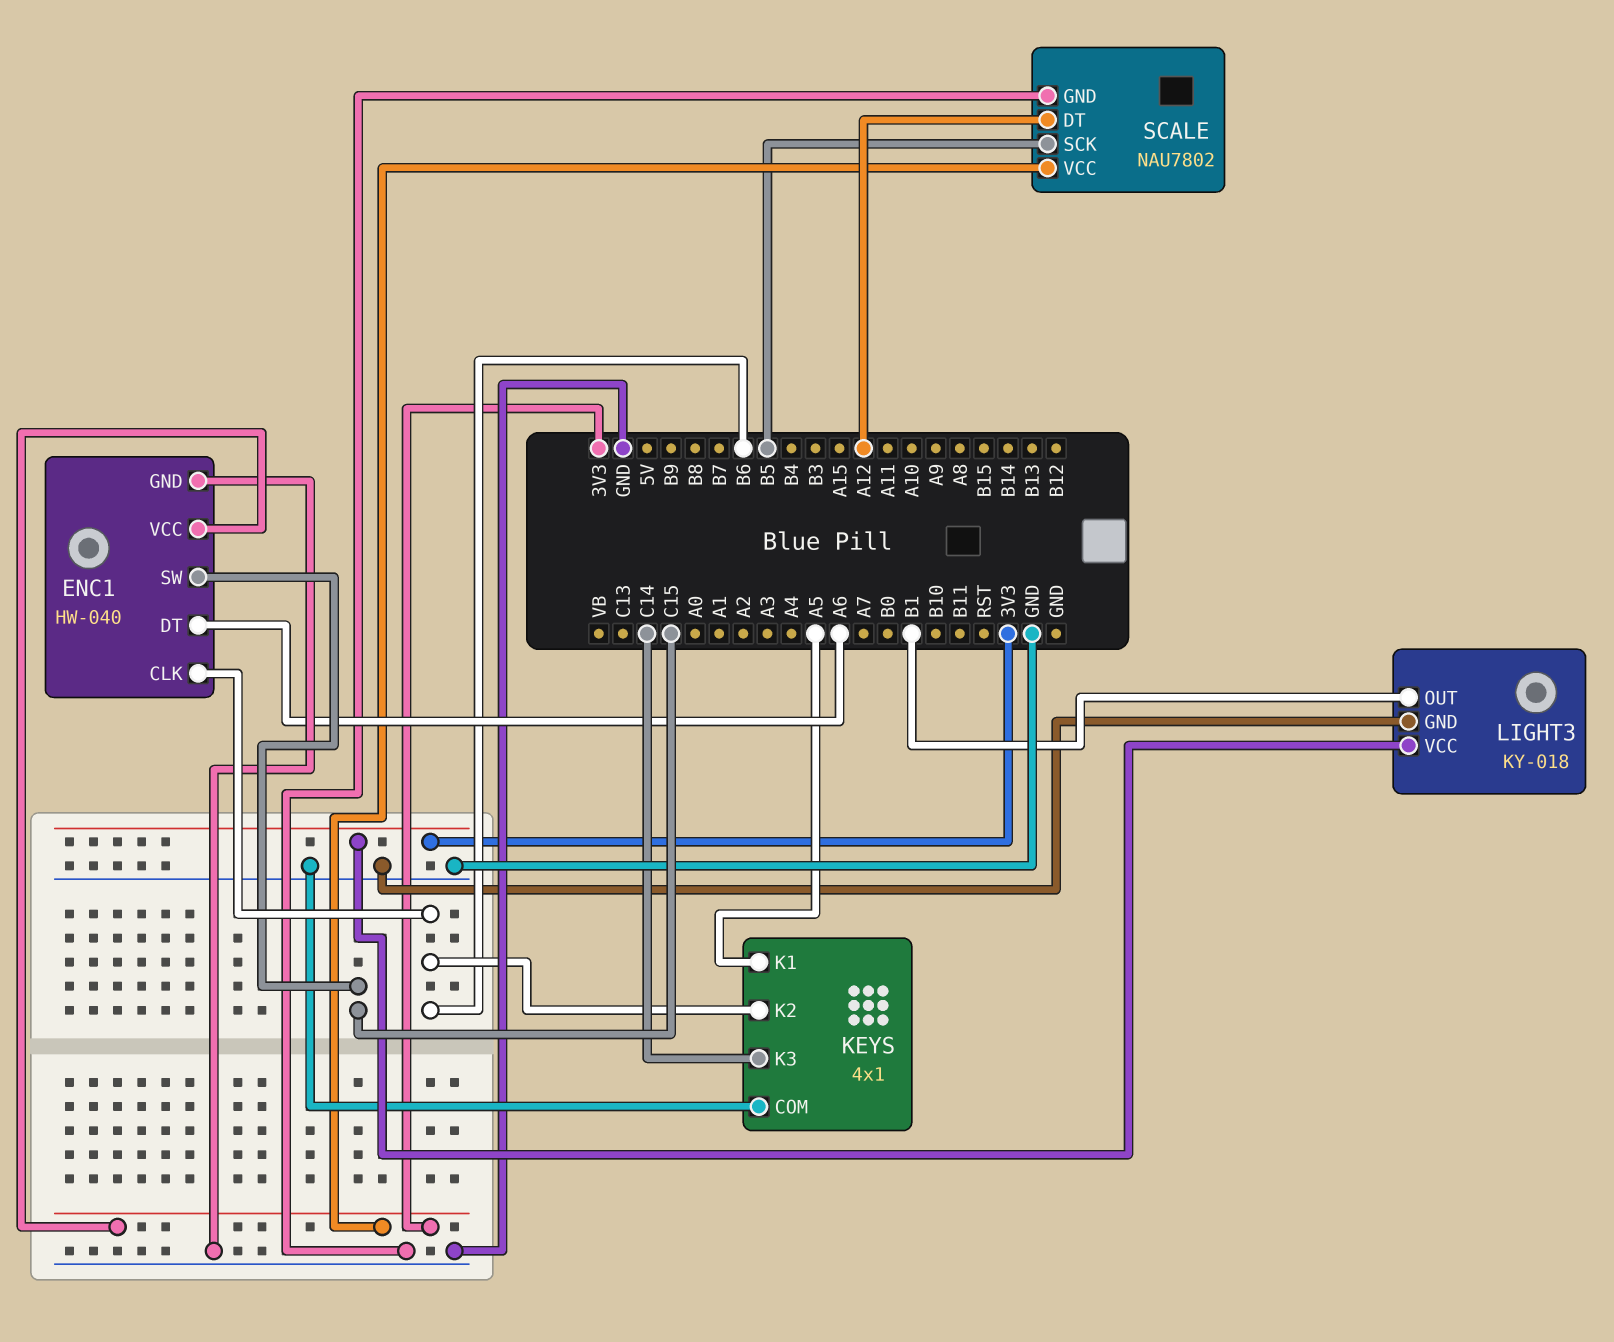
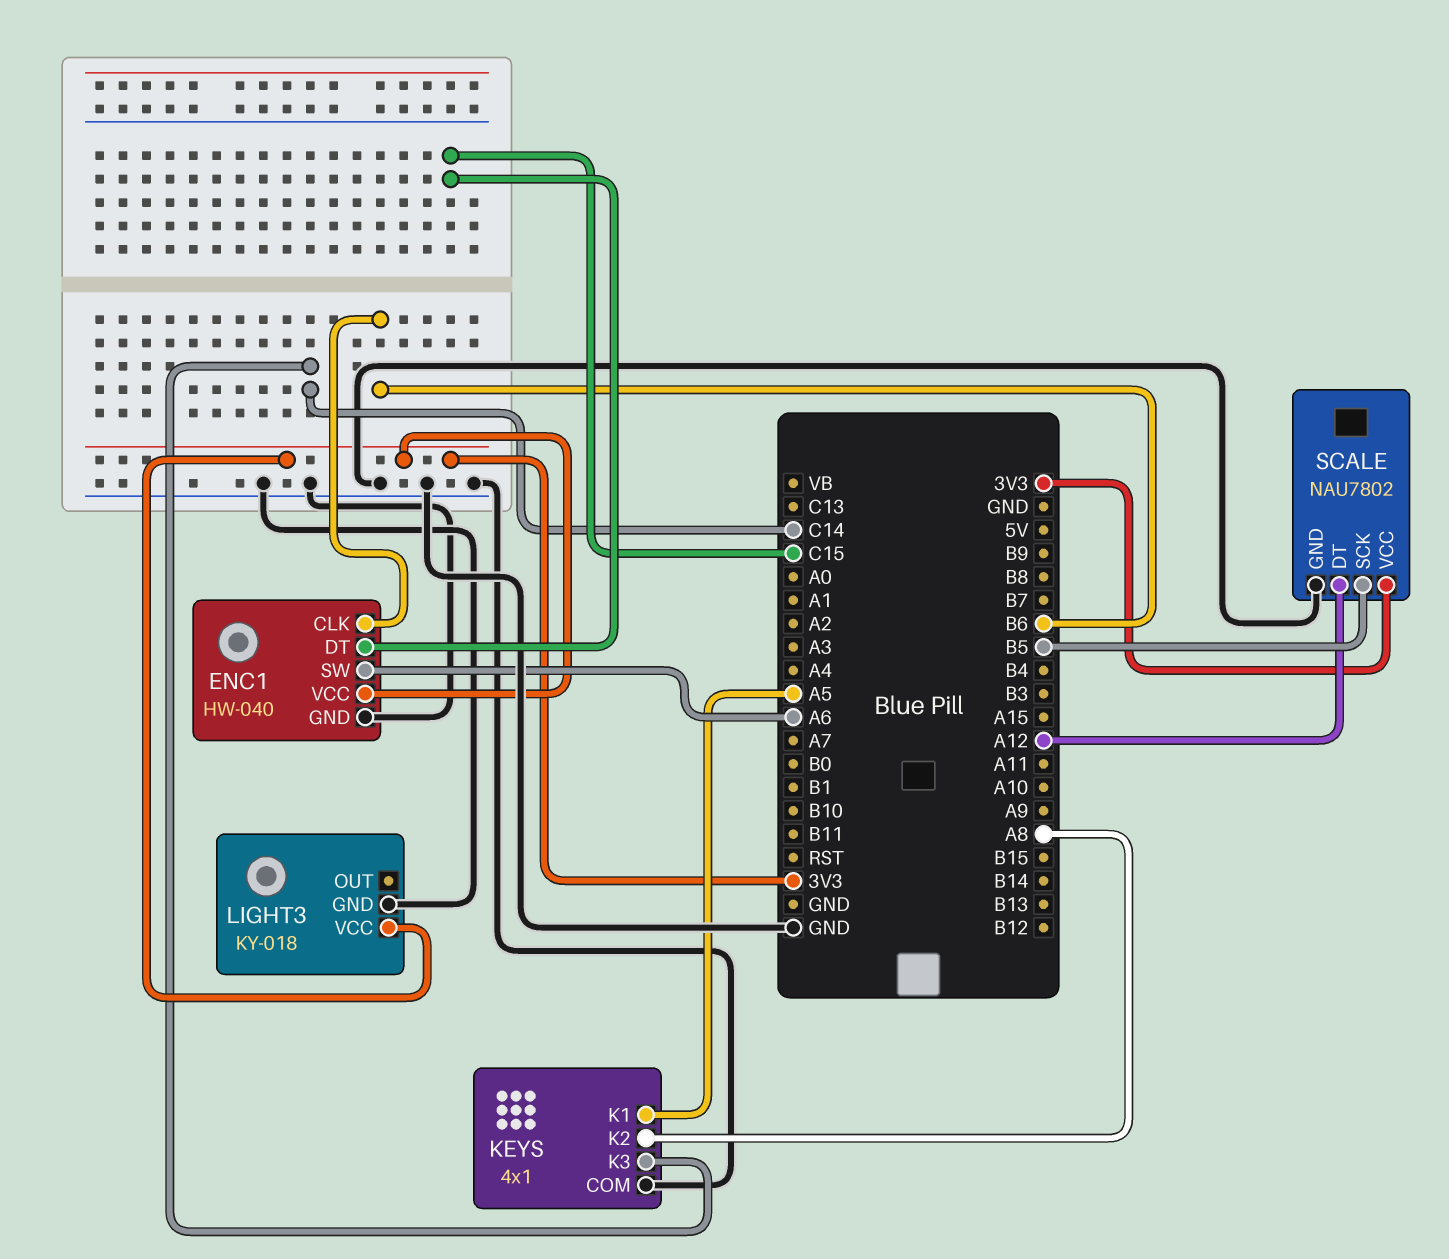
ENC1 pin DT: A6 -> C15
ENC1 pin SW: C15 -> A6
KEYS pin K2: B6 -> A8
LIGHT3 pin OUT: B1 -> none

